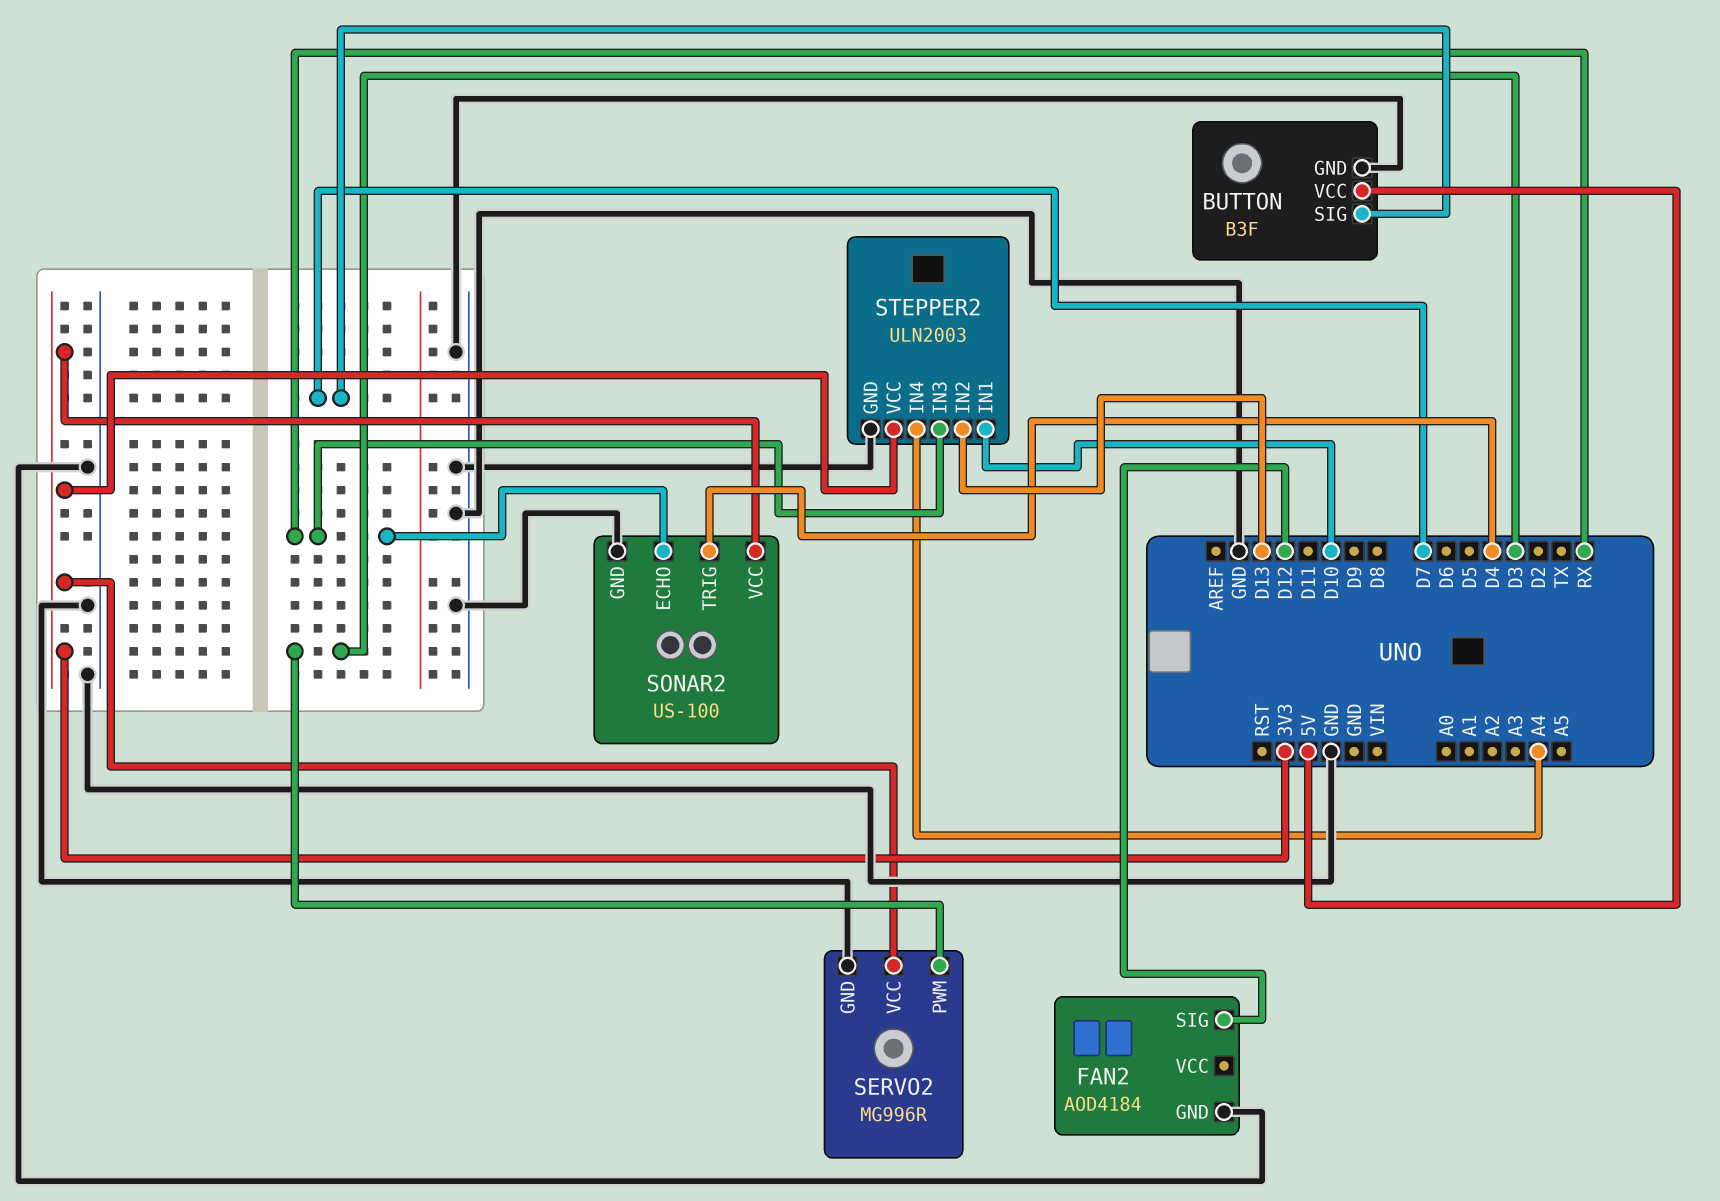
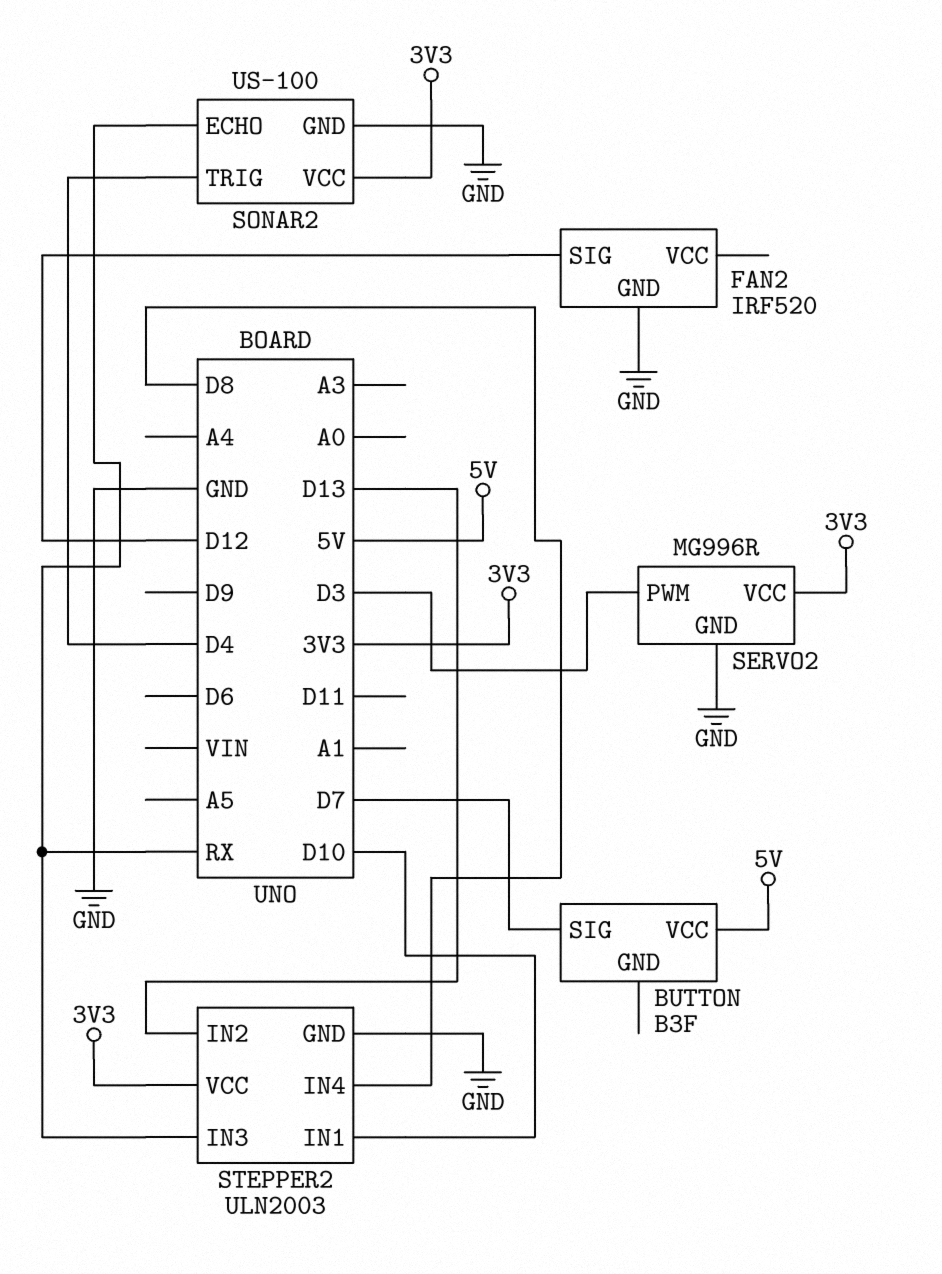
BUTTON pin GND: GND -> none
FAN2: AOD4184 -> IRF520
STEPPER2 pin IN4: A4 -> D8

